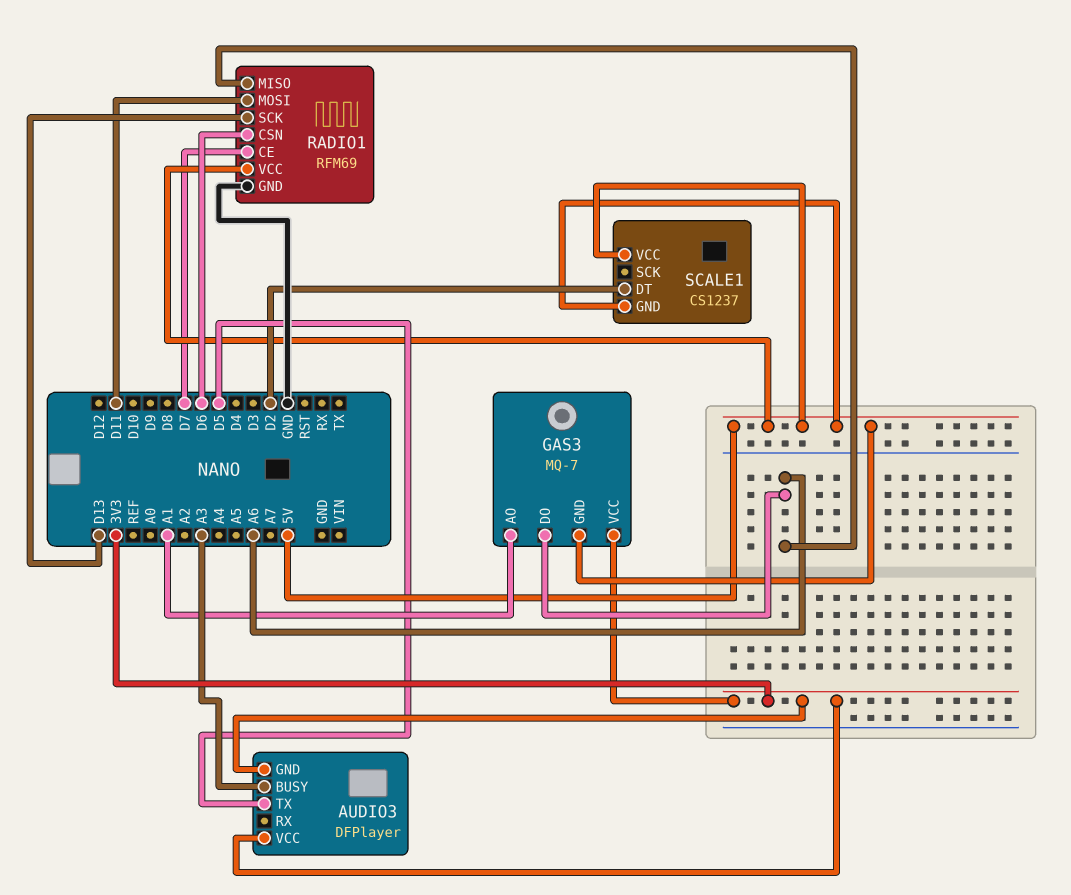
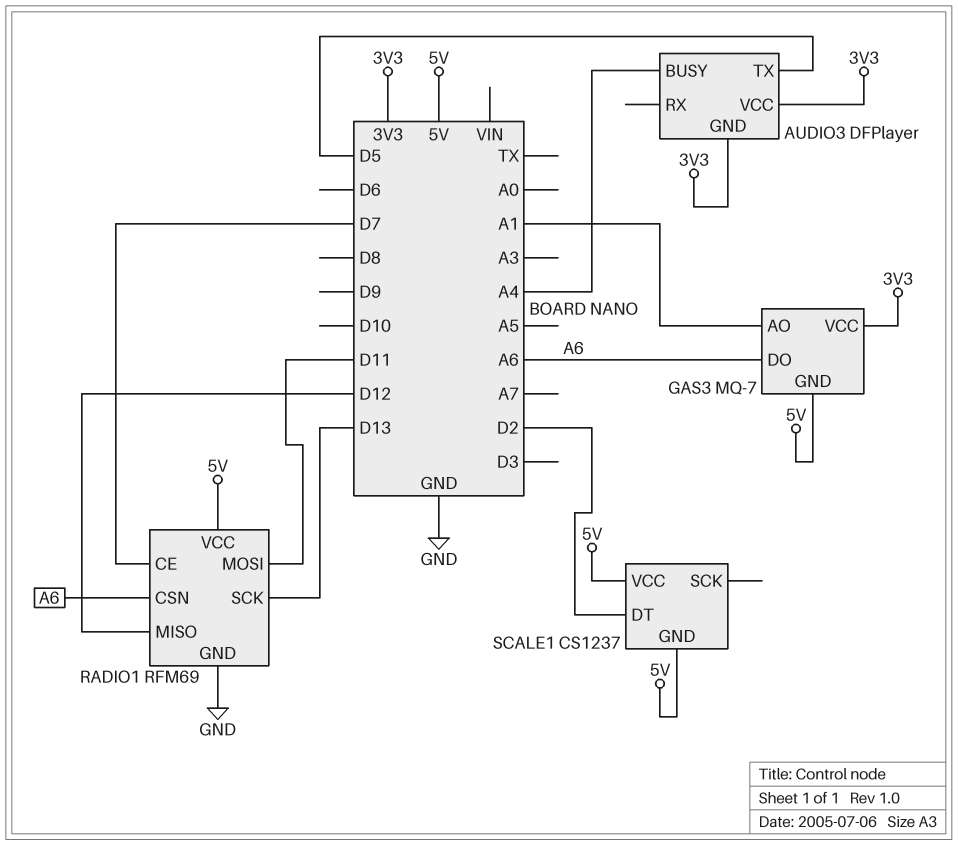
AUDIO3 pin BUSY: A3 -> A4
RADIO1 pin CSN: D6 -> A6
RADIO1 pin MISO: A6 -> D12

